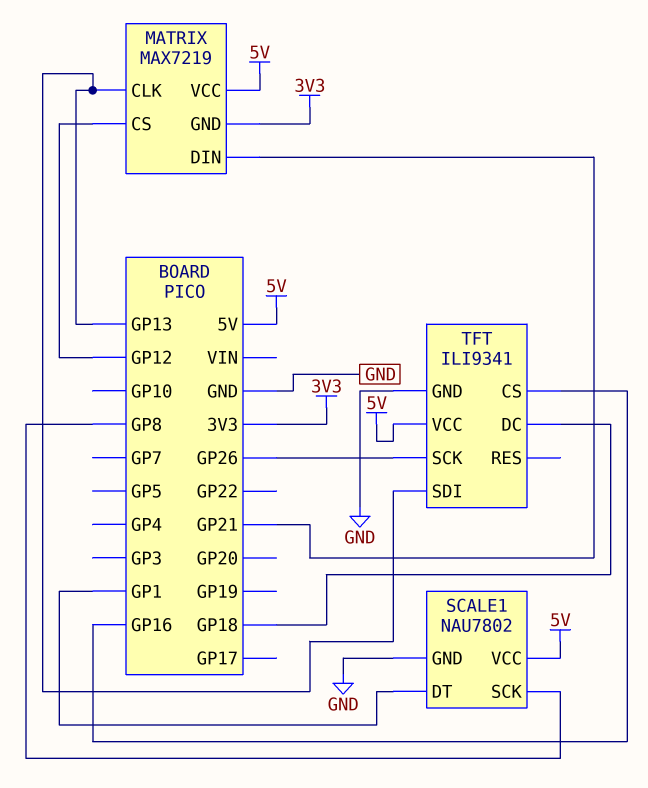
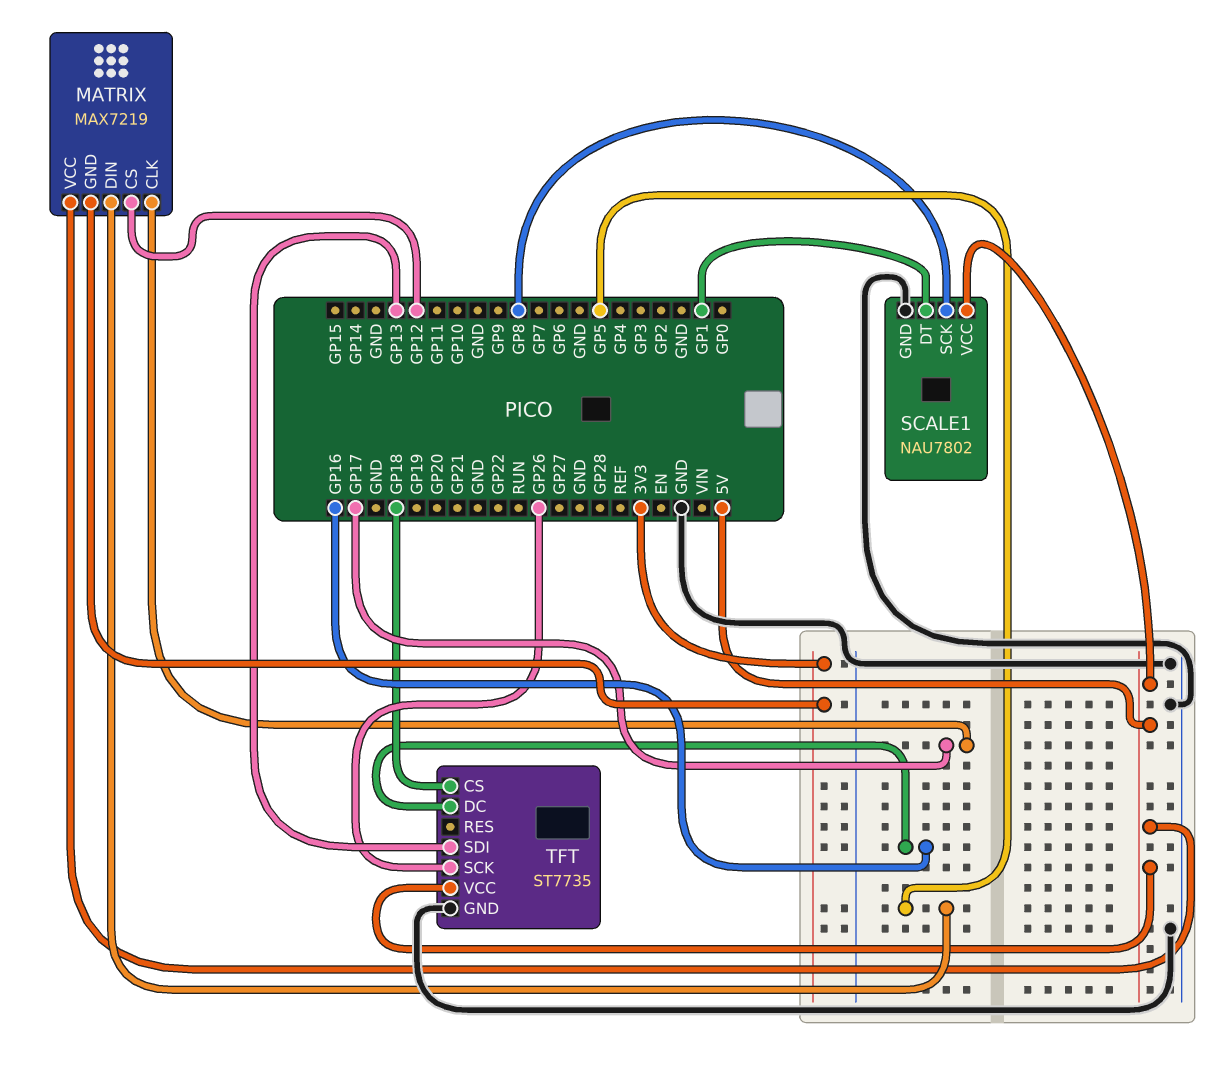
MATRIX pin CLK: GP13 -> GP17
MATRIX pin DIN: GP21 -> GP5
TFT: ILI9341 -> ST7735
TFT pin CS: GP16 -> GP18
TFT pin DC: GP18 -> GP16

